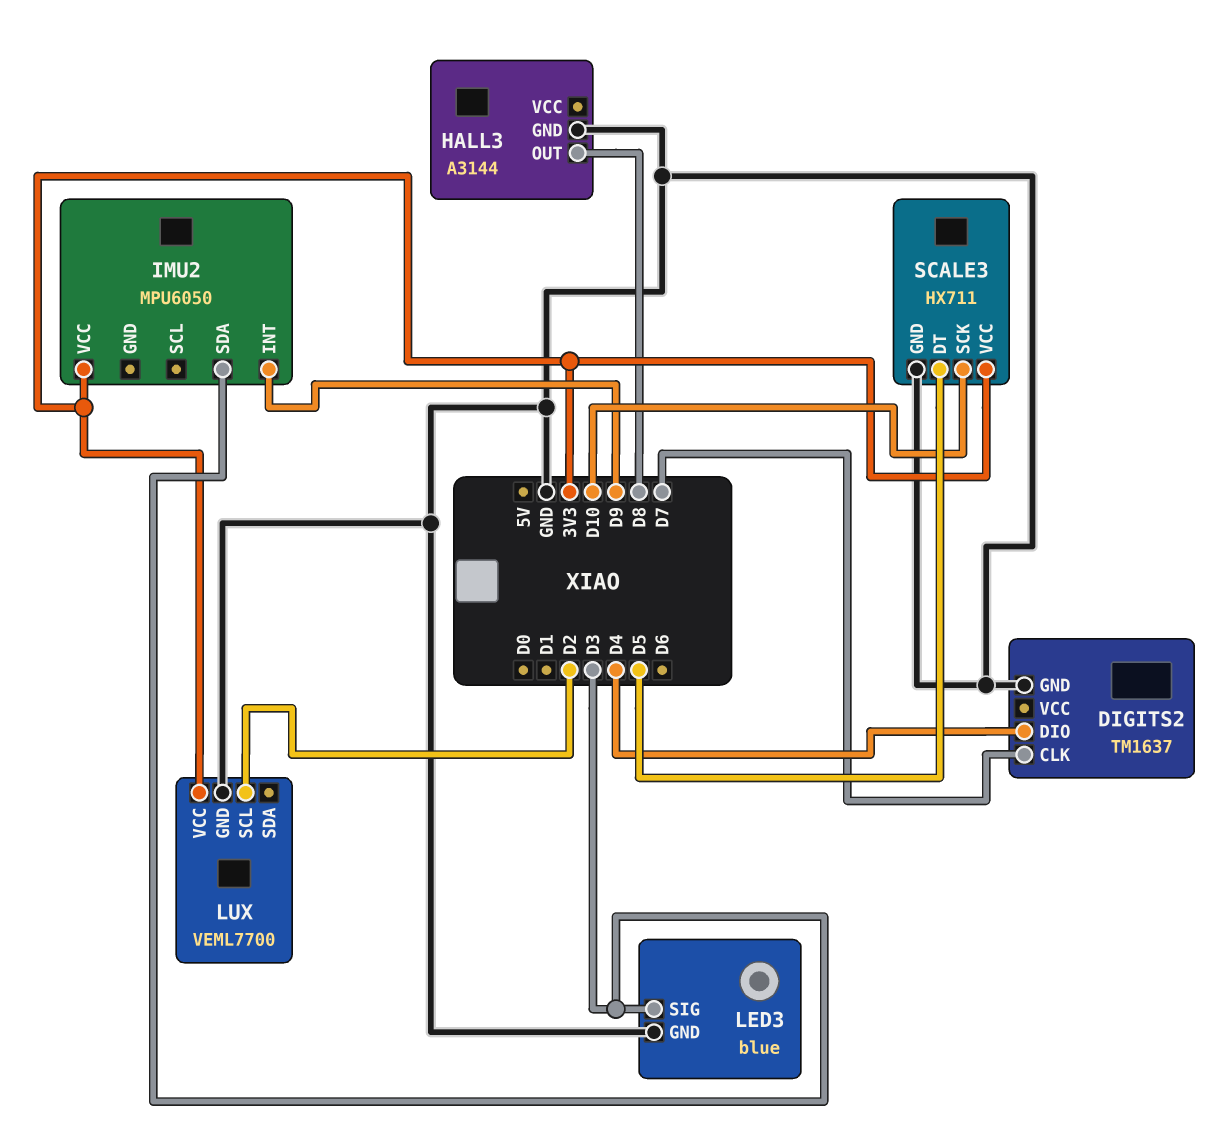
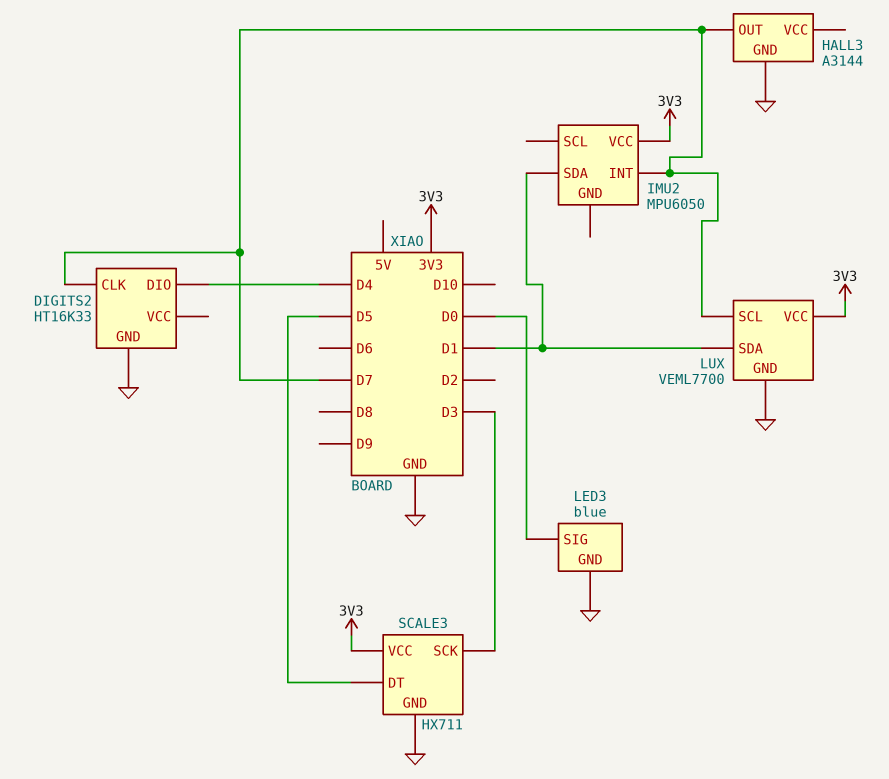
DIGITS2: TM1637 -> HT16K33
HALL3 pin OUT: D8 -> D7
IMU2 pin INT: D9 -> D7
IMU2 pin SDA: D3 -> D1
LED3 pin SIG: D3 -> D0
LUX pin SCL: D2 -> D7
LUX pin SDA: none -> D1
SCALE3 pin SCK: D10 -> D3

